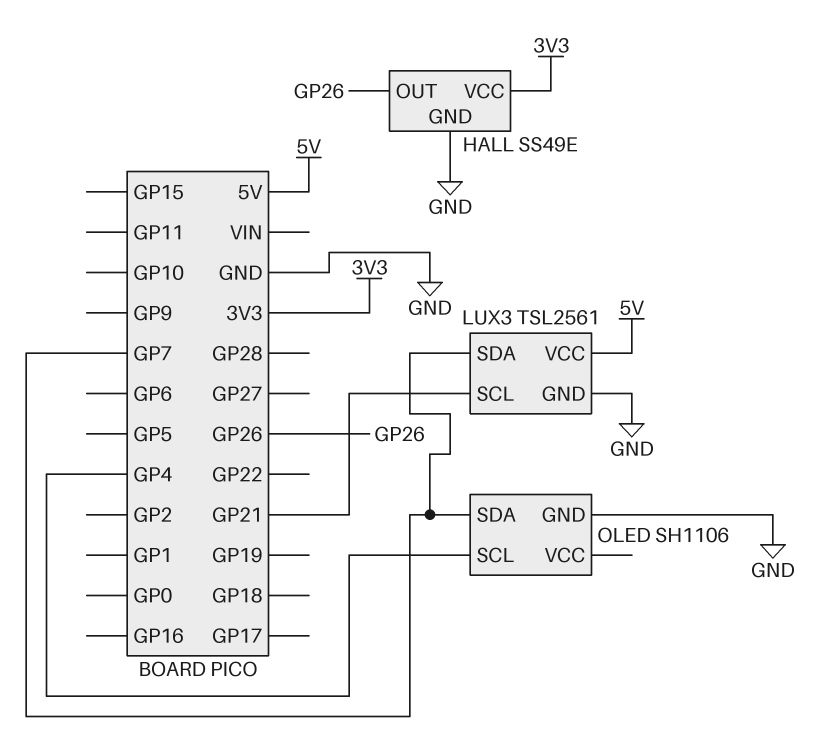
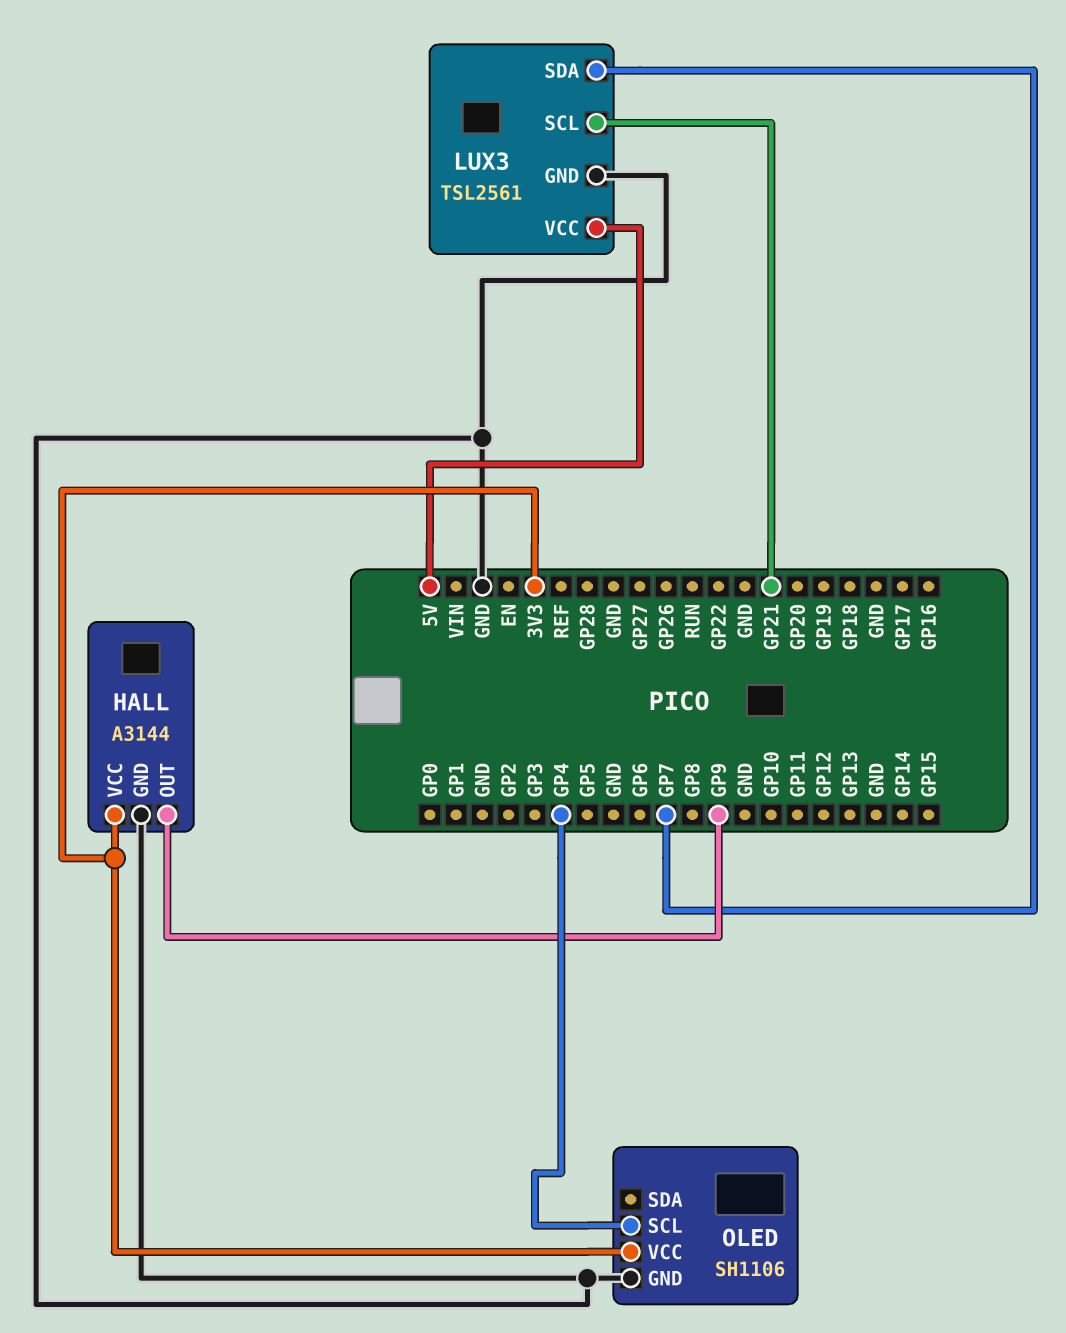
HALL: SS49E -> A3144
HALL pin OUT: GP26 -> GP9
OLED pin SDA: GP7 -> none
OLED pin VCC: none -> 3V3

